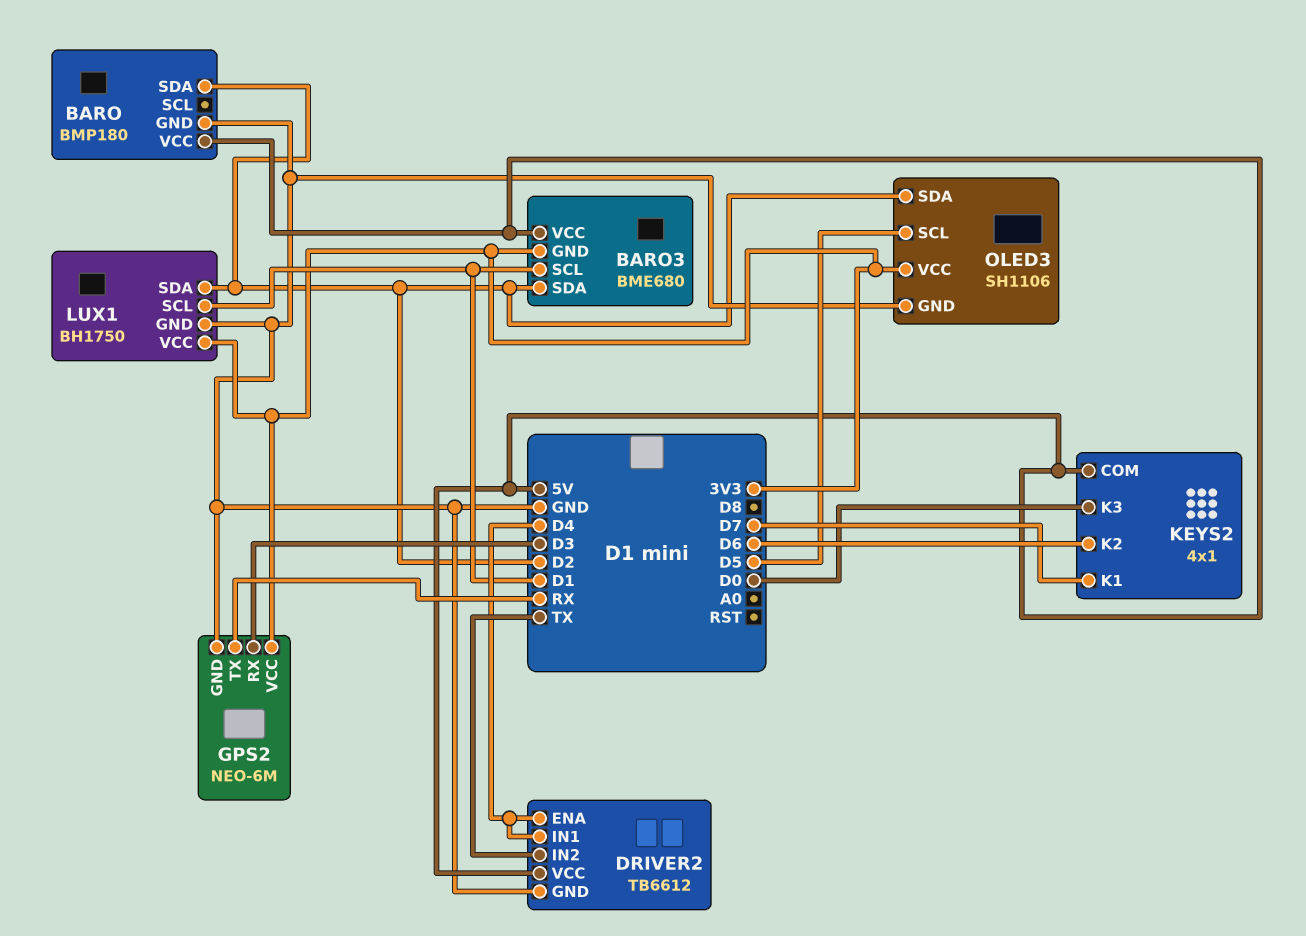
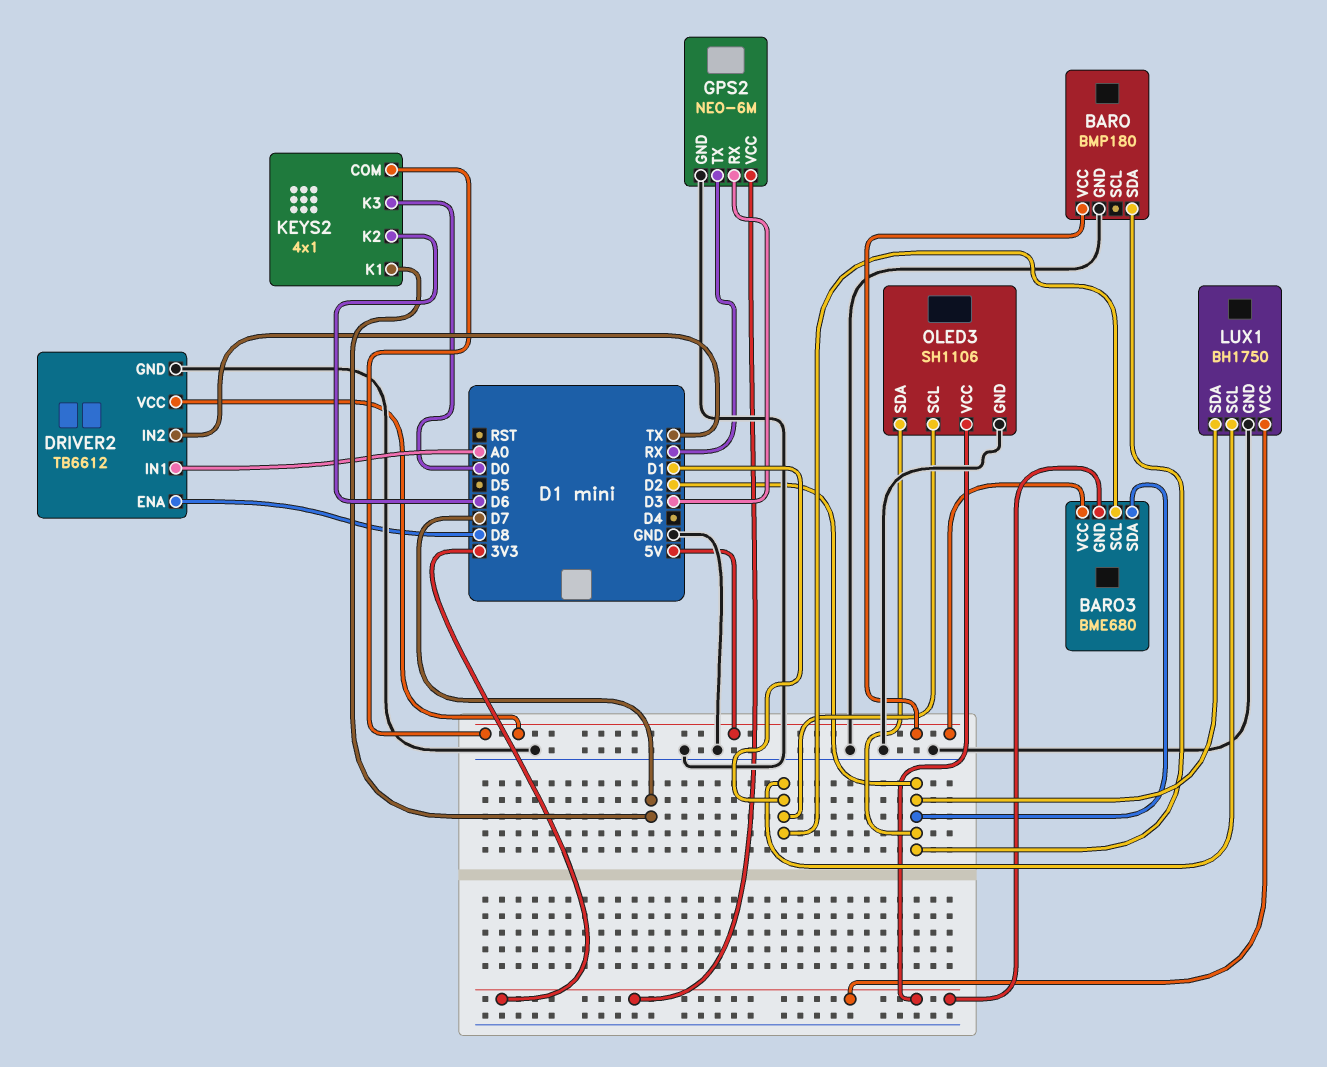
DRIVER2 pin ENA: D4 -> D8
DRIVER2 pin IN1: D4 -> A0
OLED3 pin SCL: D5 -> D1

